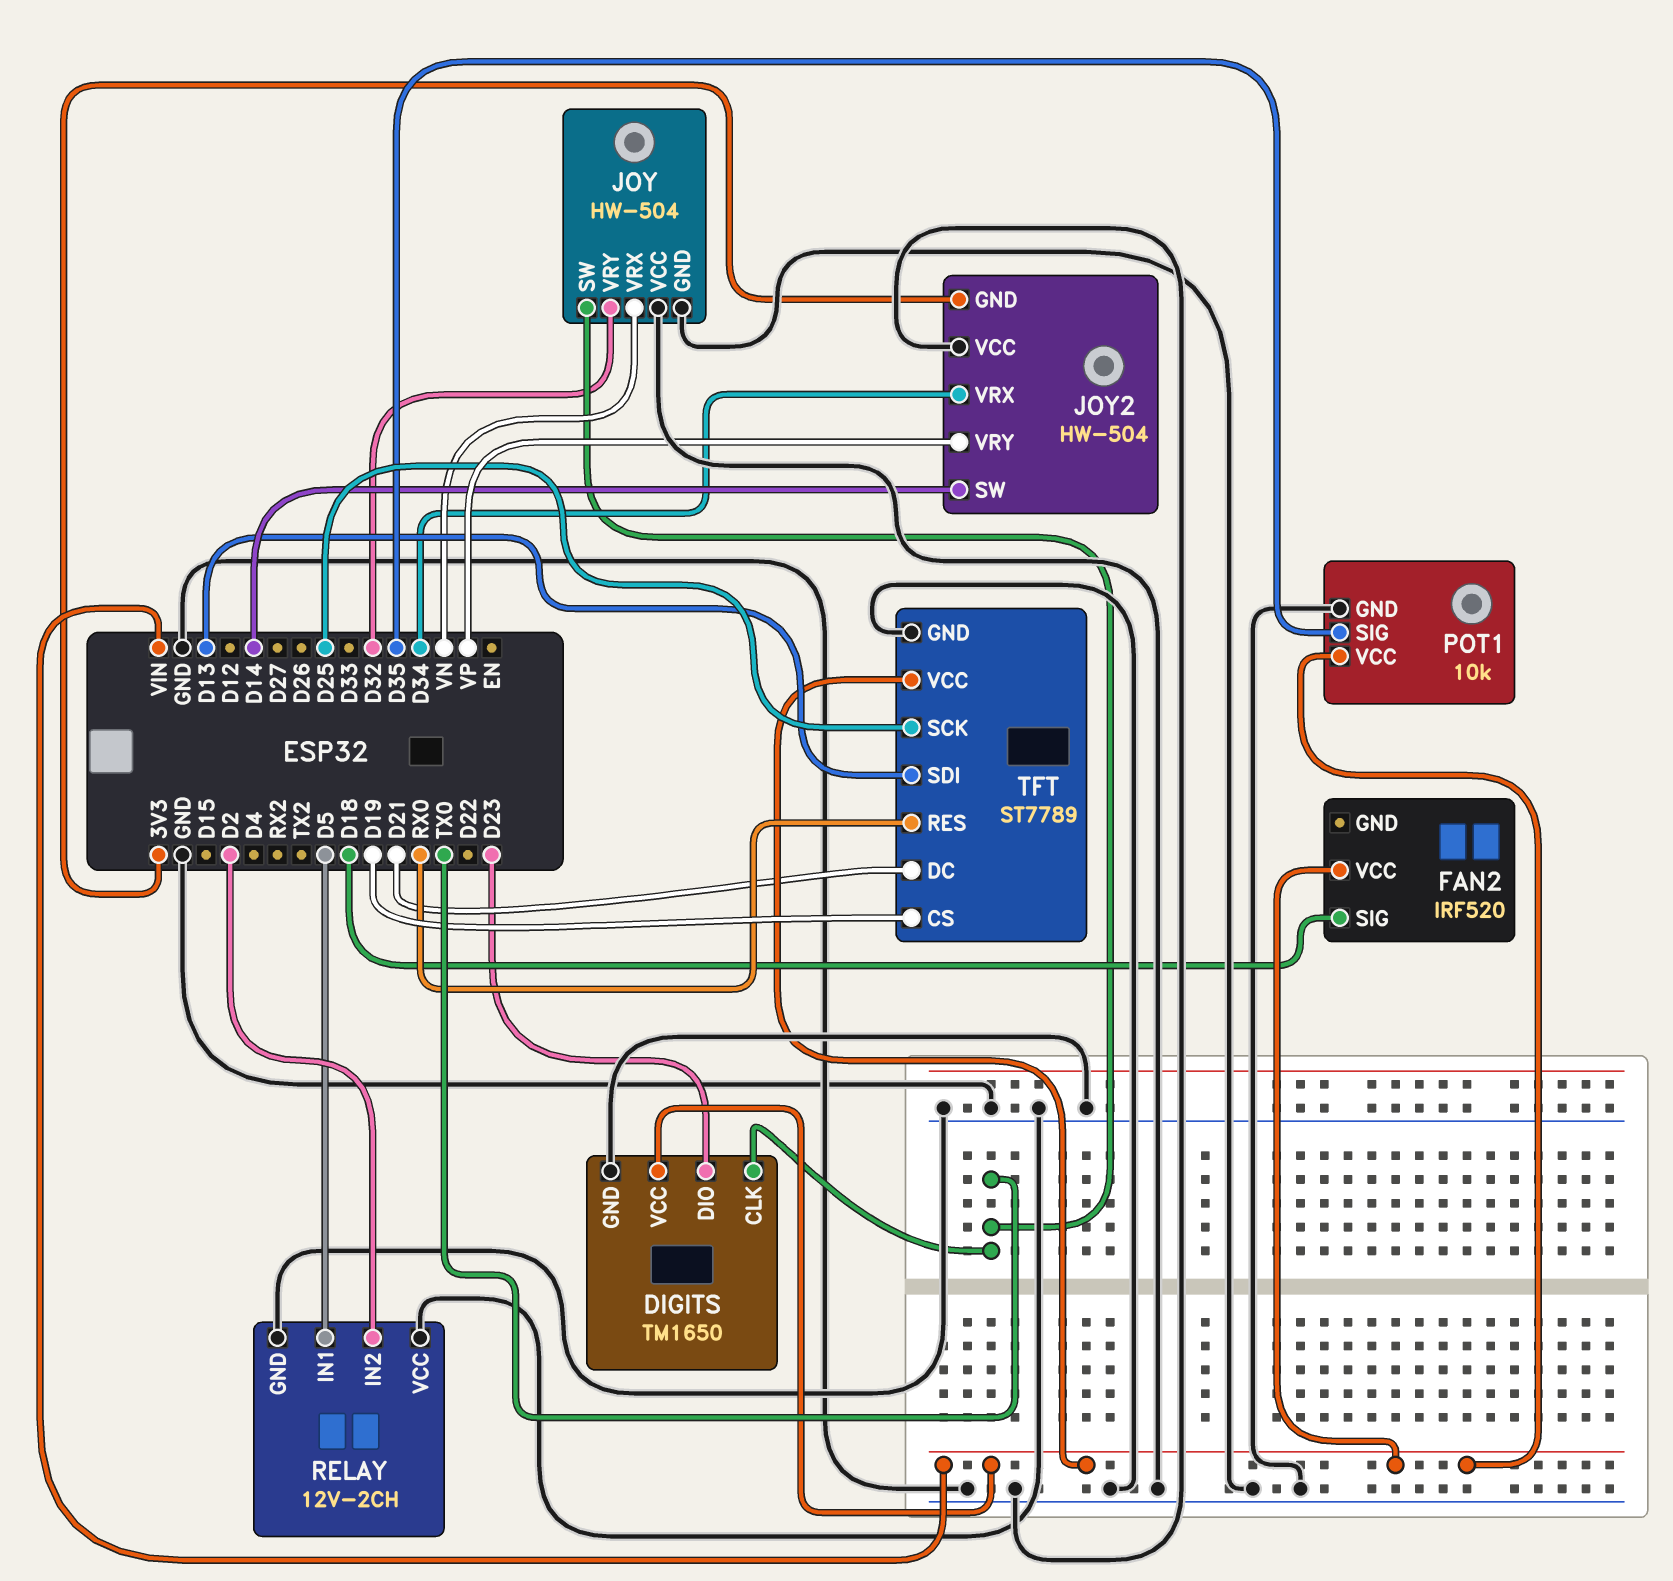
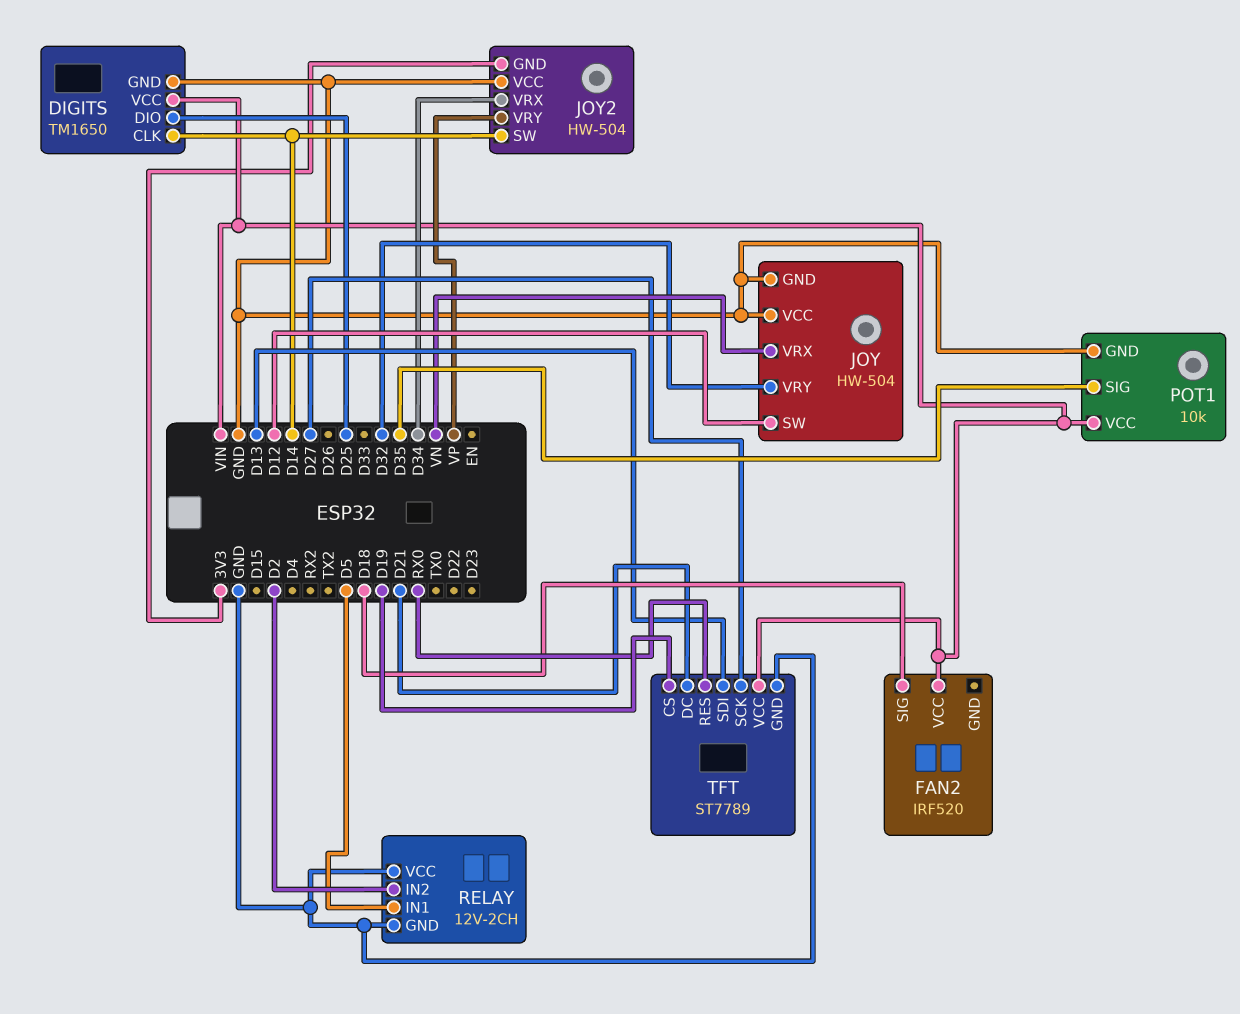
DIGITS pin CLK: TX0 -> D14
DIGITS pin DIO: D23 -> D25
JOY pin SW: TX0 -> D12
TFT pin SCK: D25 -> D27

